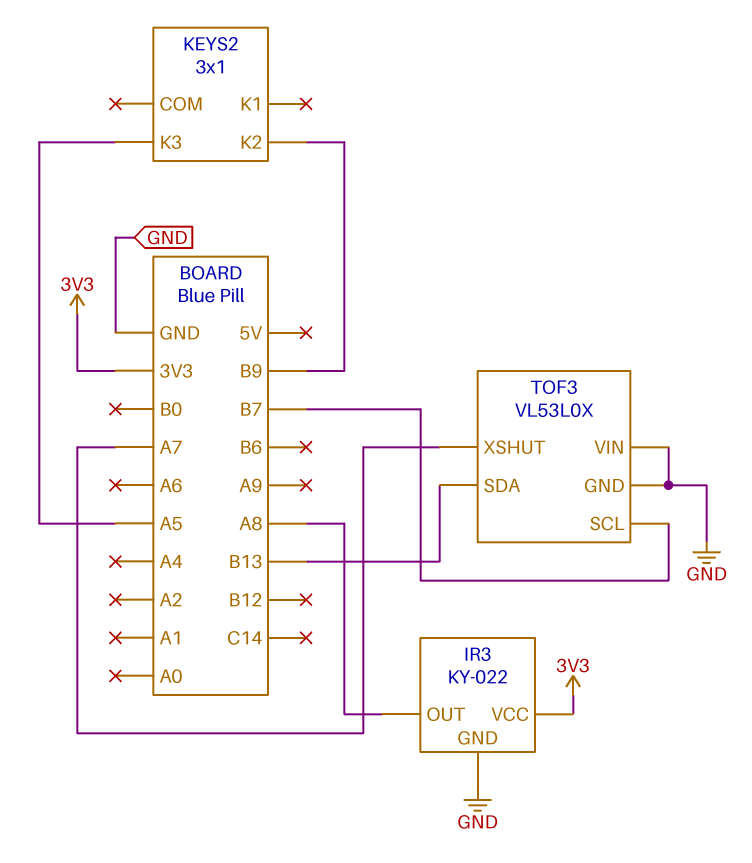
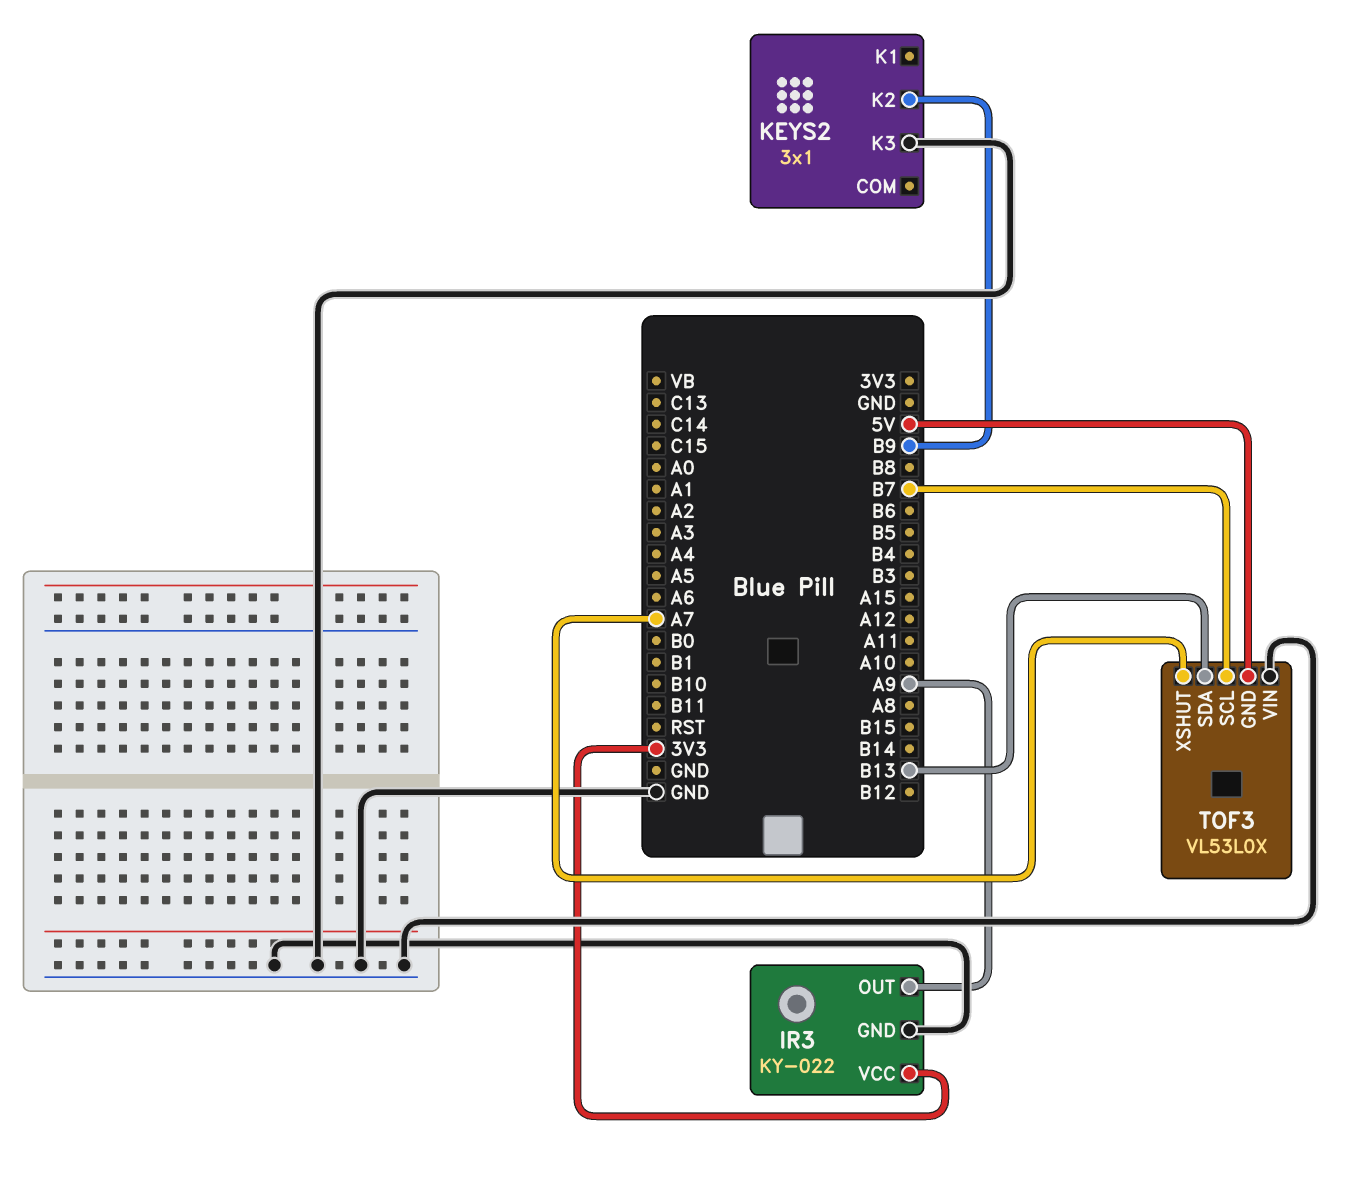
IR3 pin OUT: A8 -> A9
KEYS2 pin K3: A5 -> GND
TOF3 pin GND: GND -> 5V

